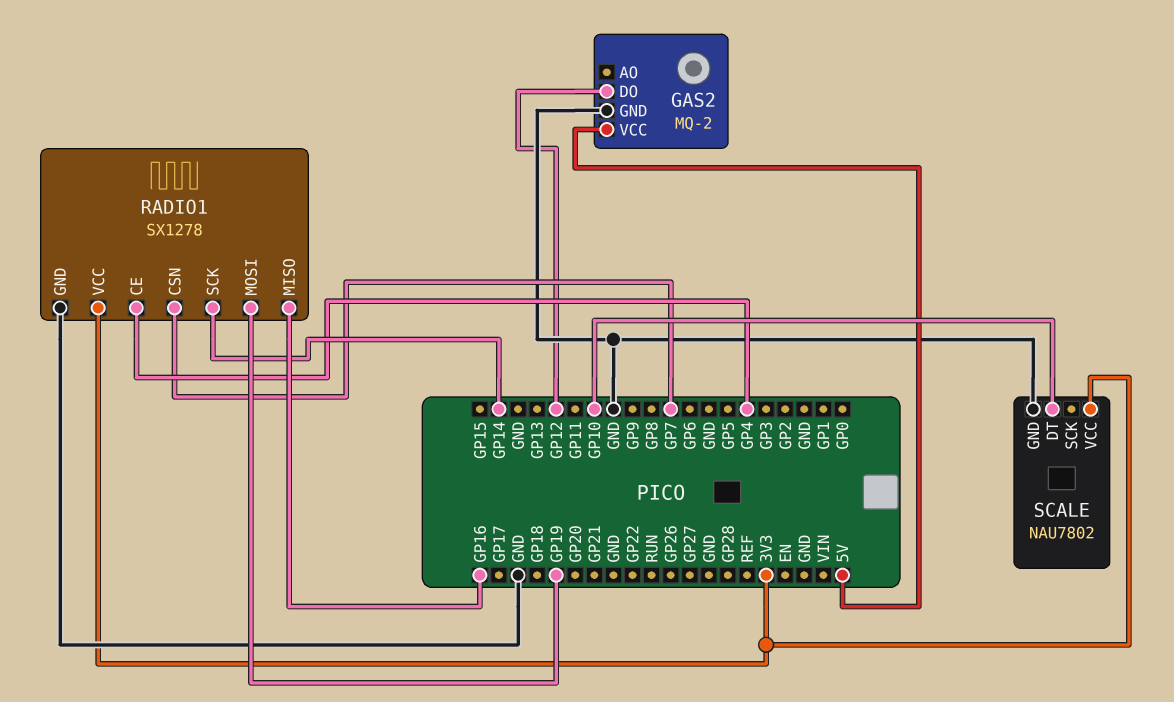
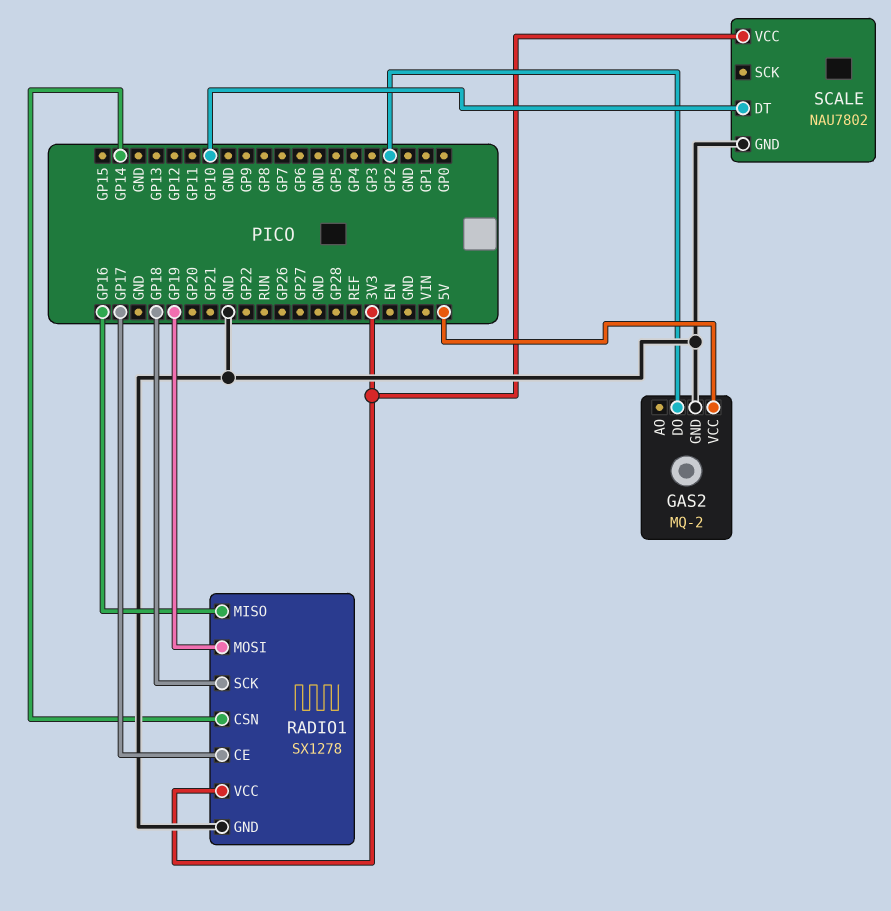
GAS2 pin DO: GP12 -> GP2
RADIO1 pin CE: GP4 -> GP17
RADIO1 pin CSN: GP7 -> GP14
RADIO1 pin SCK: GP14 -> GP18

